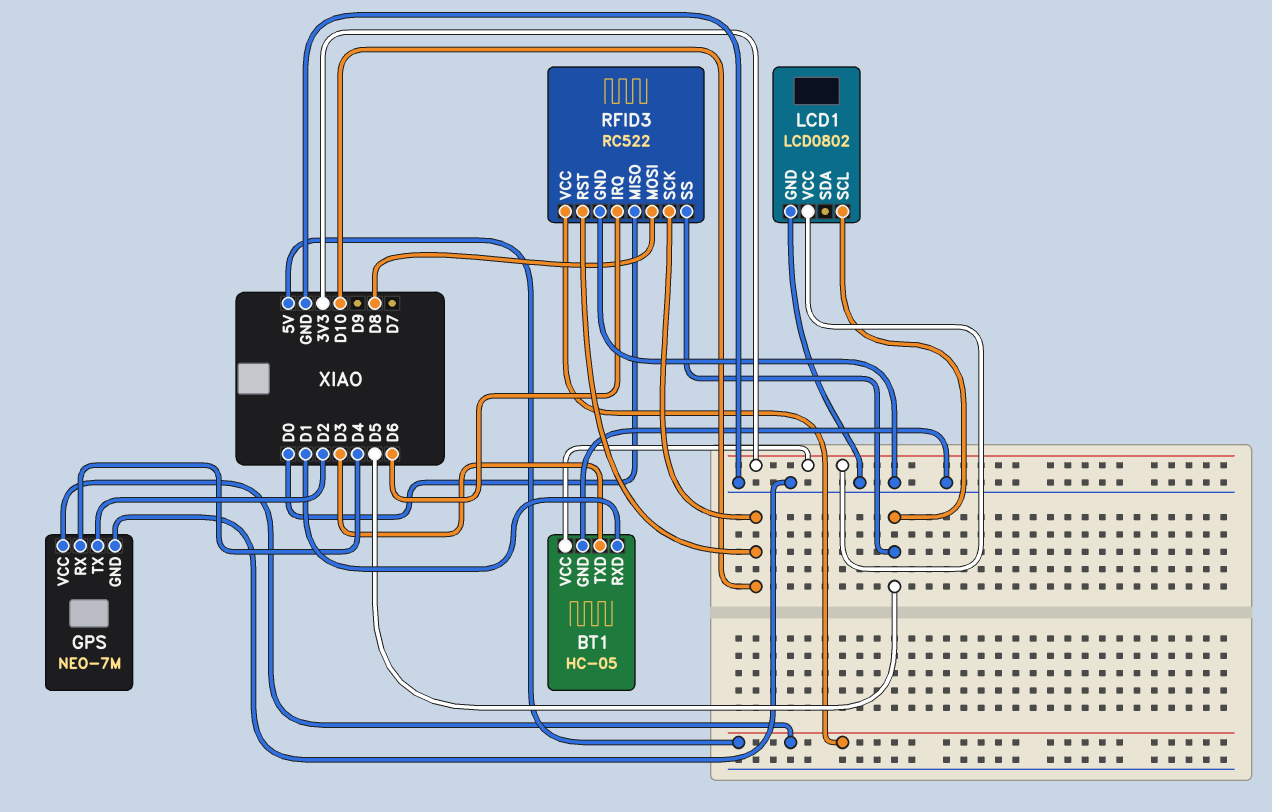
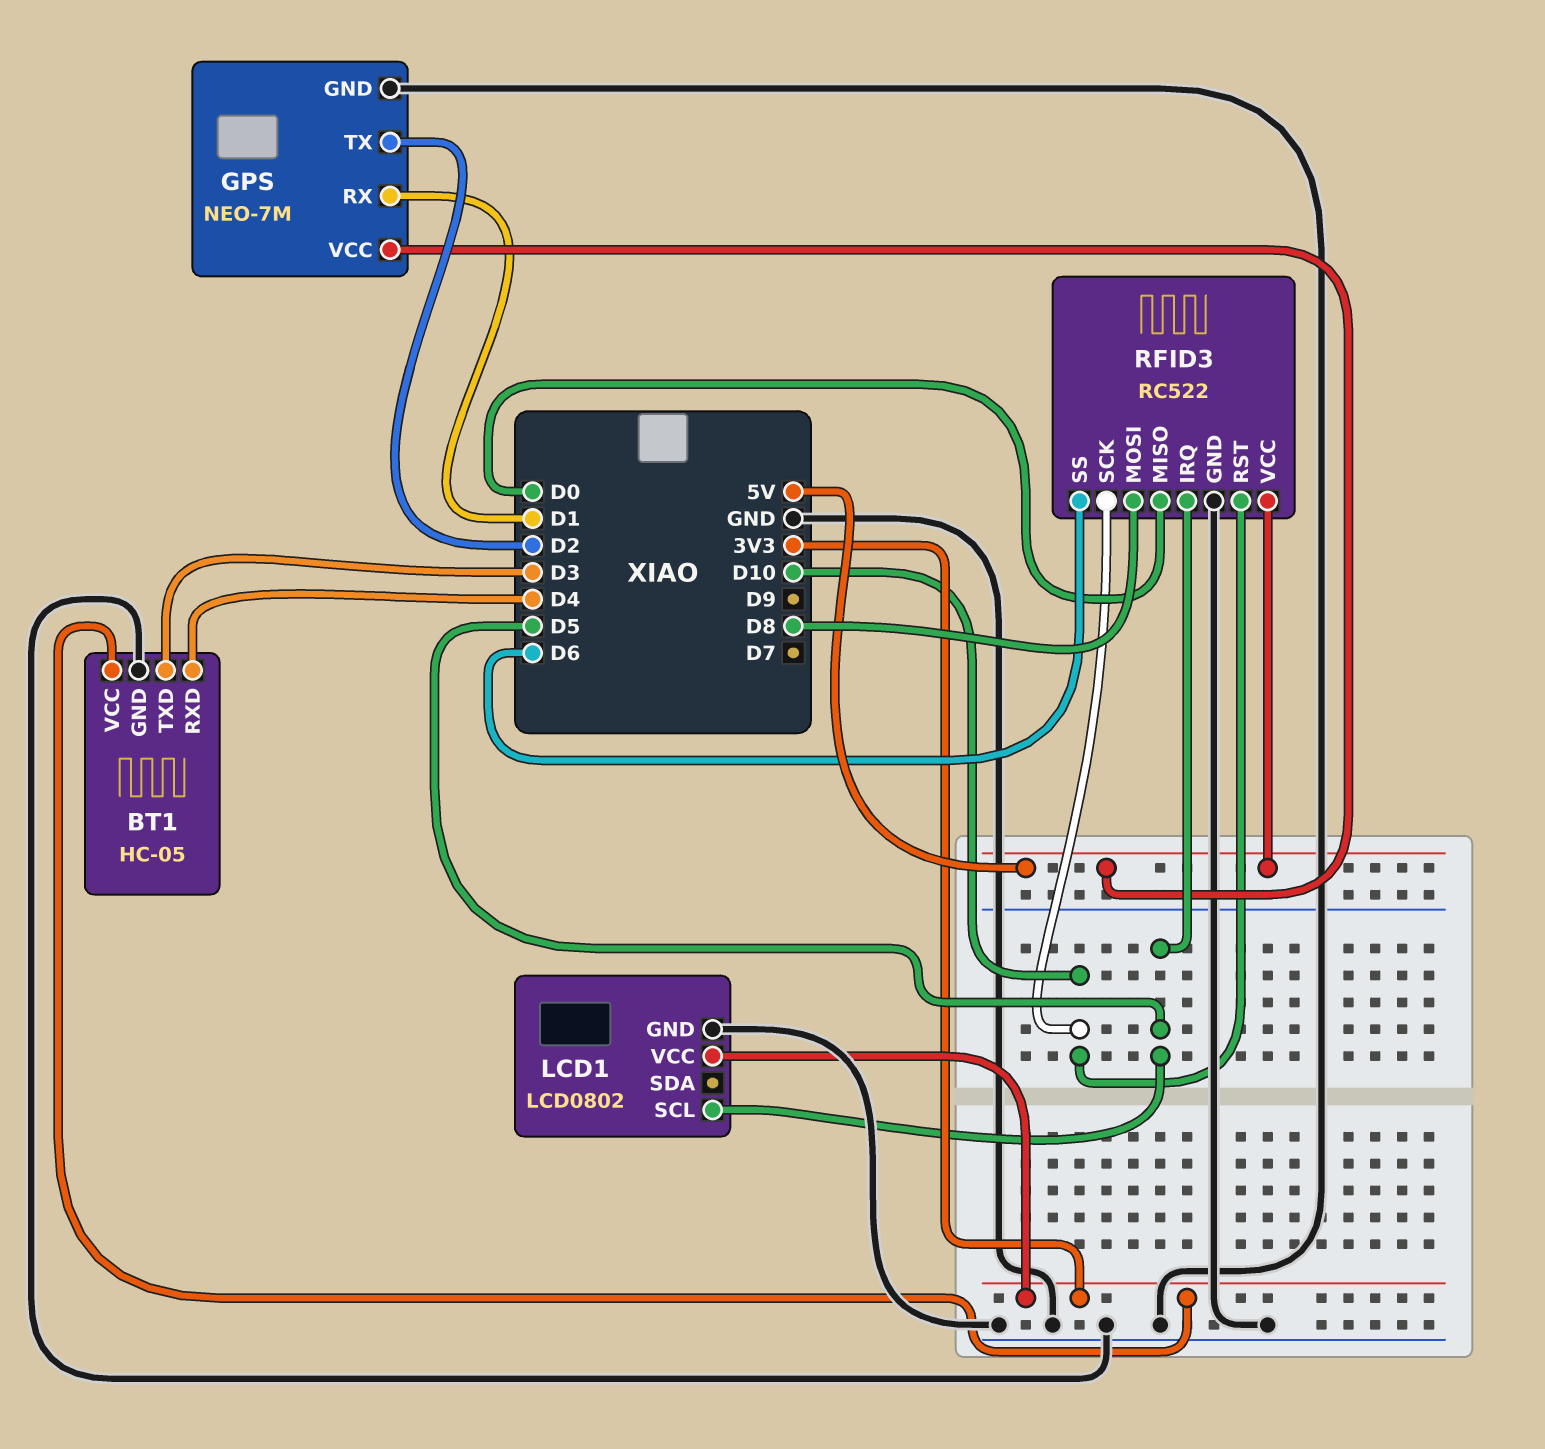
BT1 pin RXD: D1 -> D4
GPS pin RX: D4 -> D1
RFID3 pin IRQ: D6 -> D5
RFID3 pin SS: D5 -> D6

